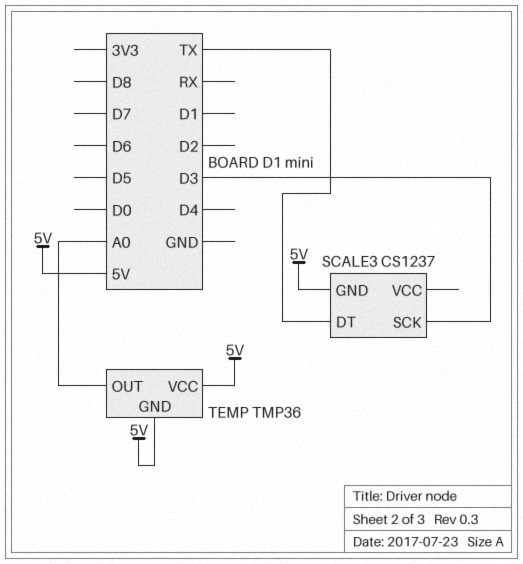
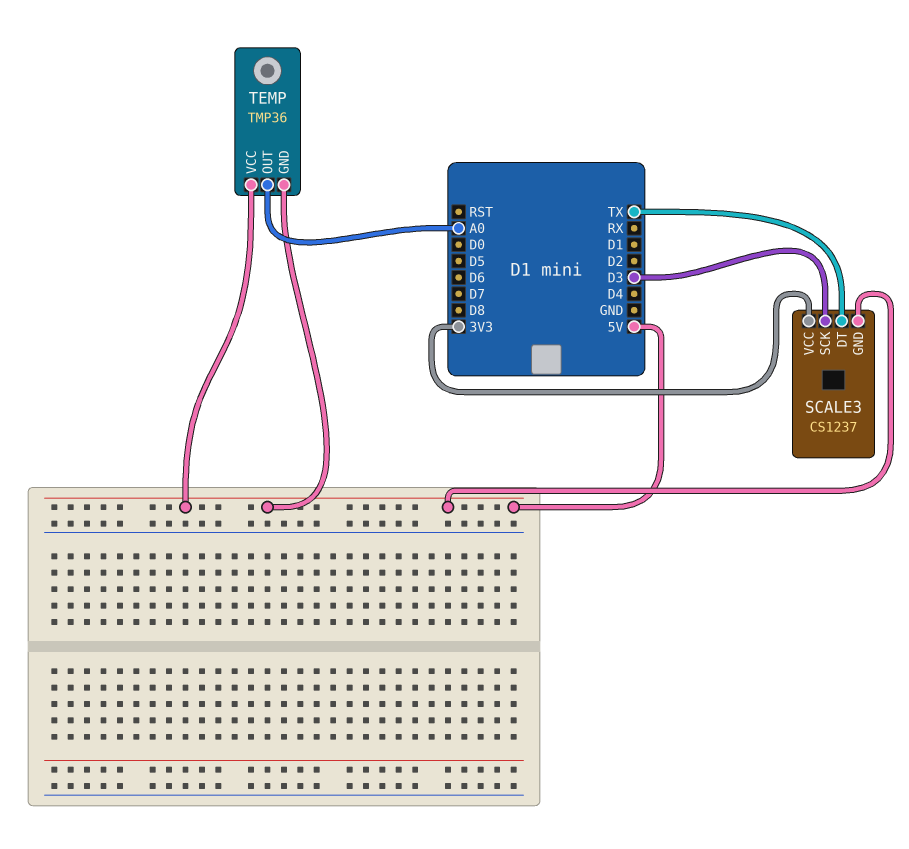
SCALE3 pin VCC: none -> 3V3

